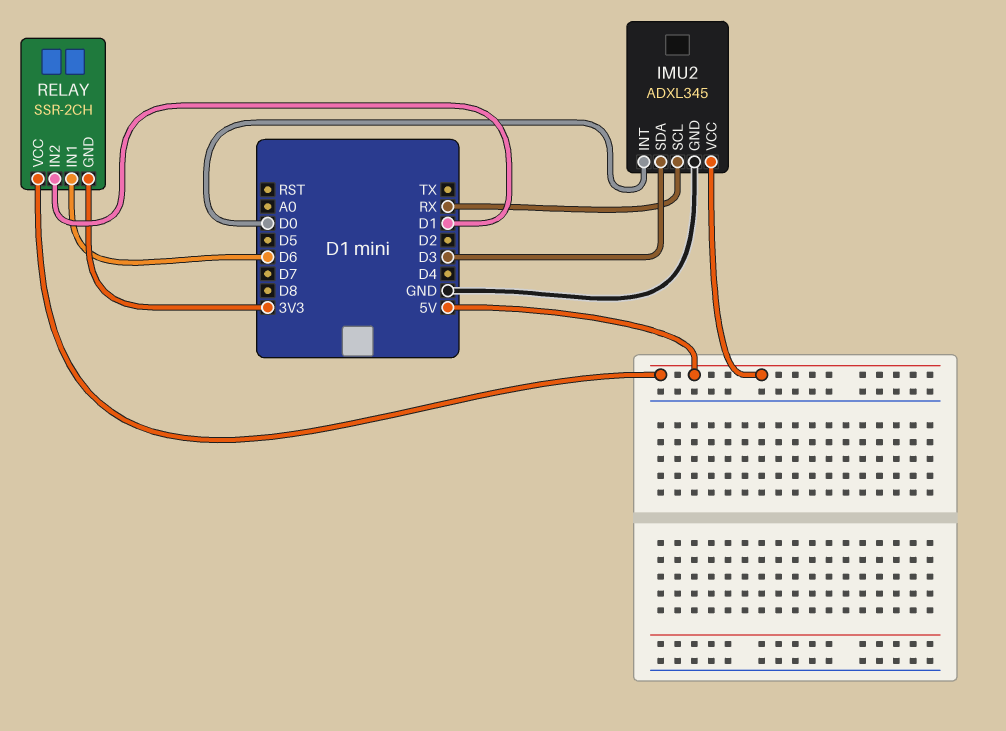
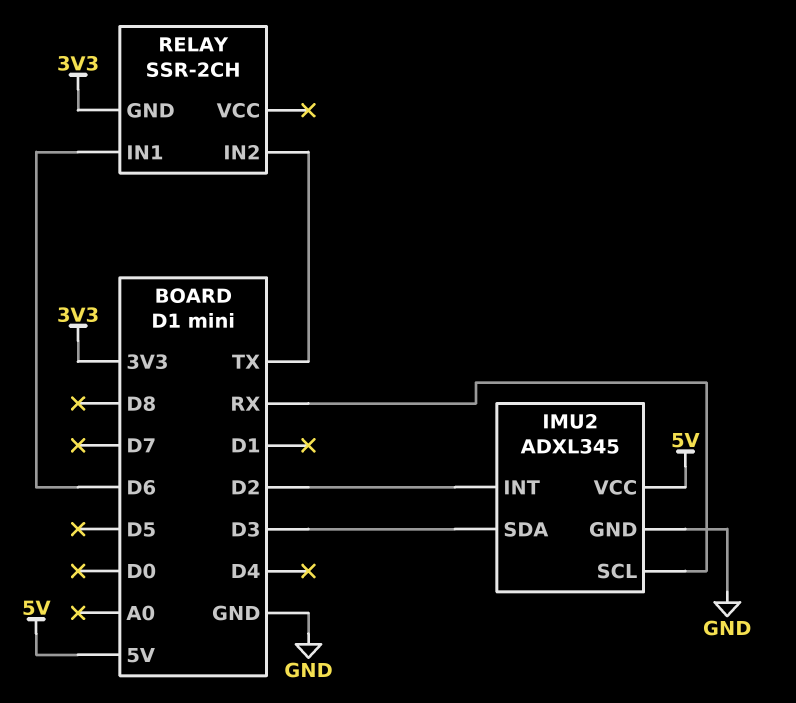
IMU2 pin INT: D0 -> D2
RELAY pin IN2: D1 -> TX
RELAY pin VCC: 5V -> none

